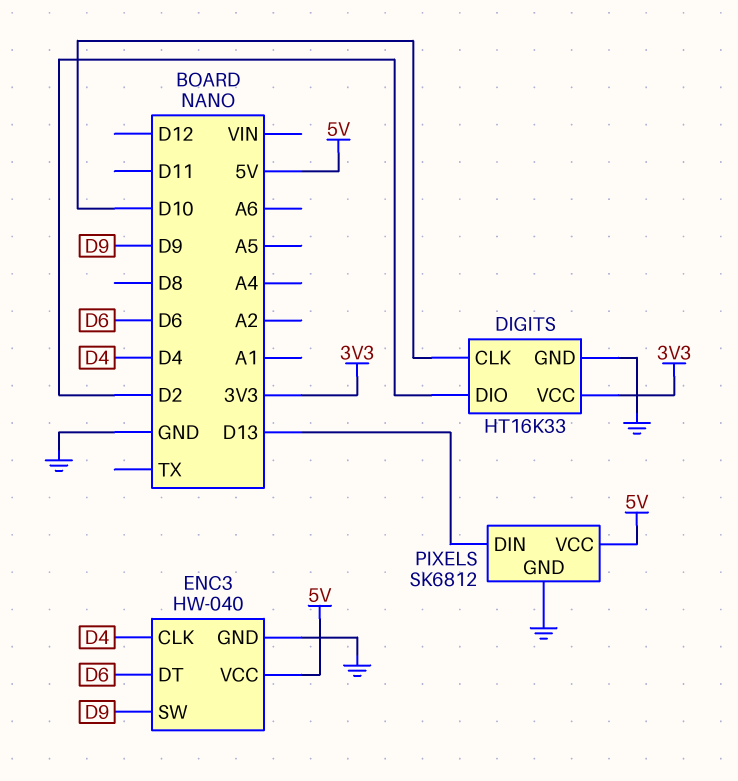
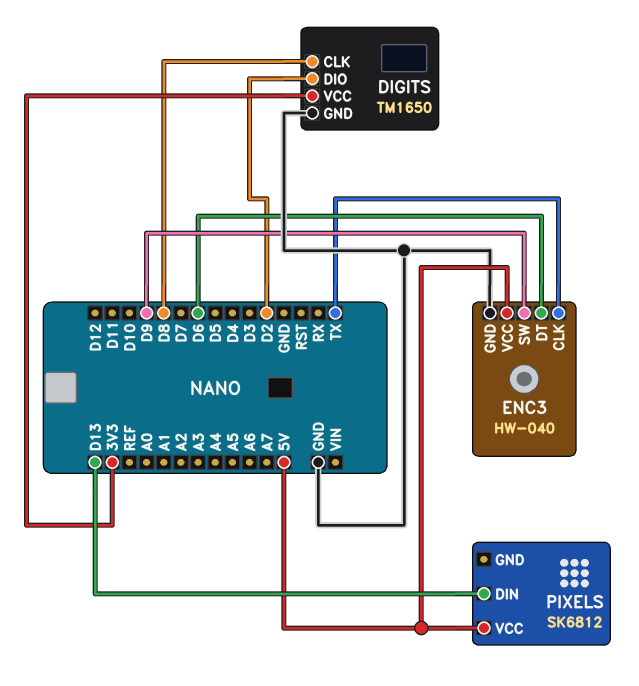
DIGITS: HT16K33 -> TM1650
DIGITS pin CLK: D10 -> D8
ENC3 pin CLK: D4 -> TX
PIXELS pin GND: GND -> none

